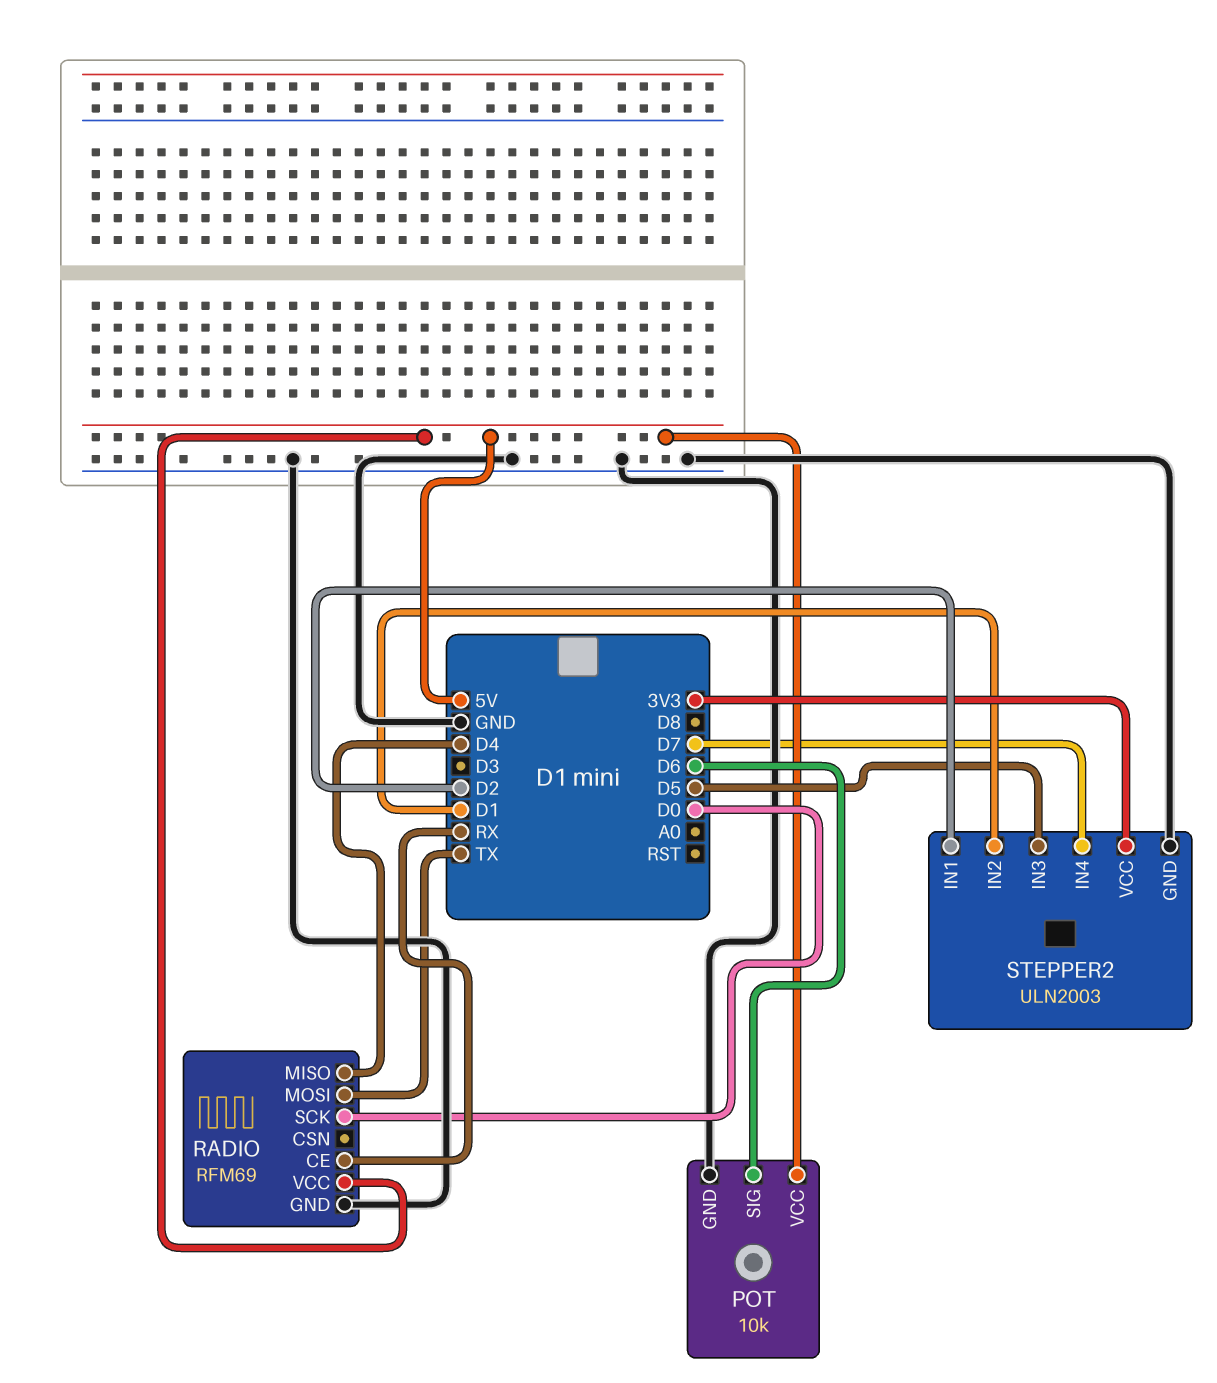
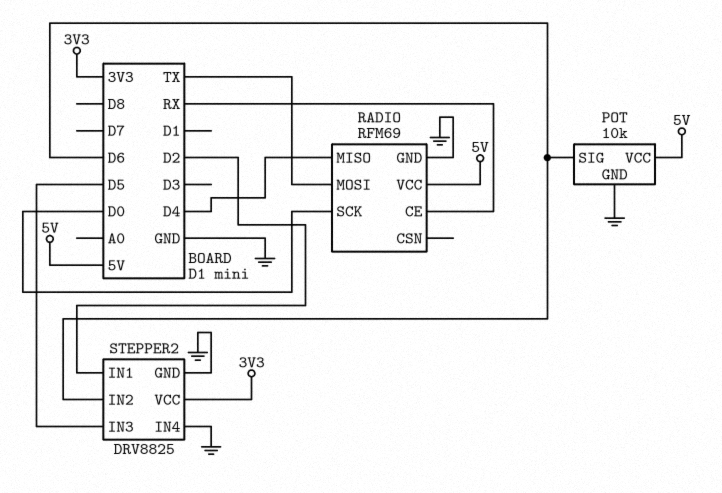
STEPPER2: ULN2003 -> DRV8825
STEPPER2 pin IN2: D1 -> D6
STEPPER2 pin IN4: D7 -> GND

